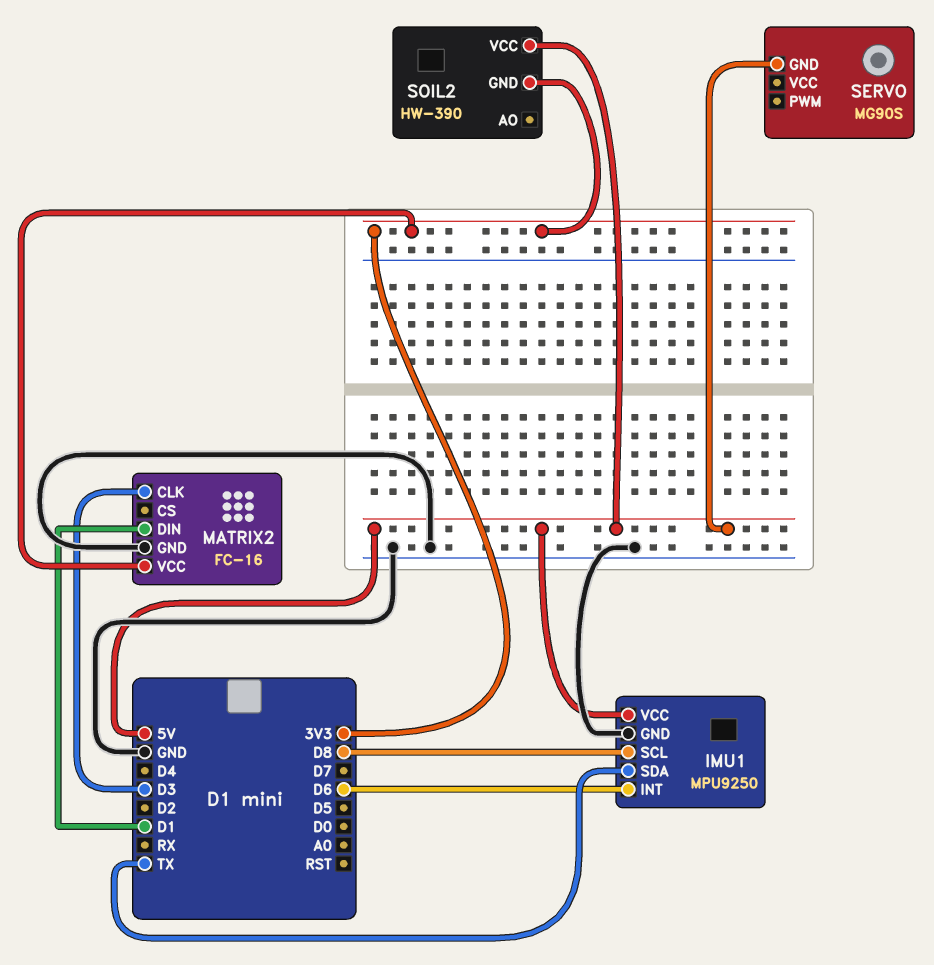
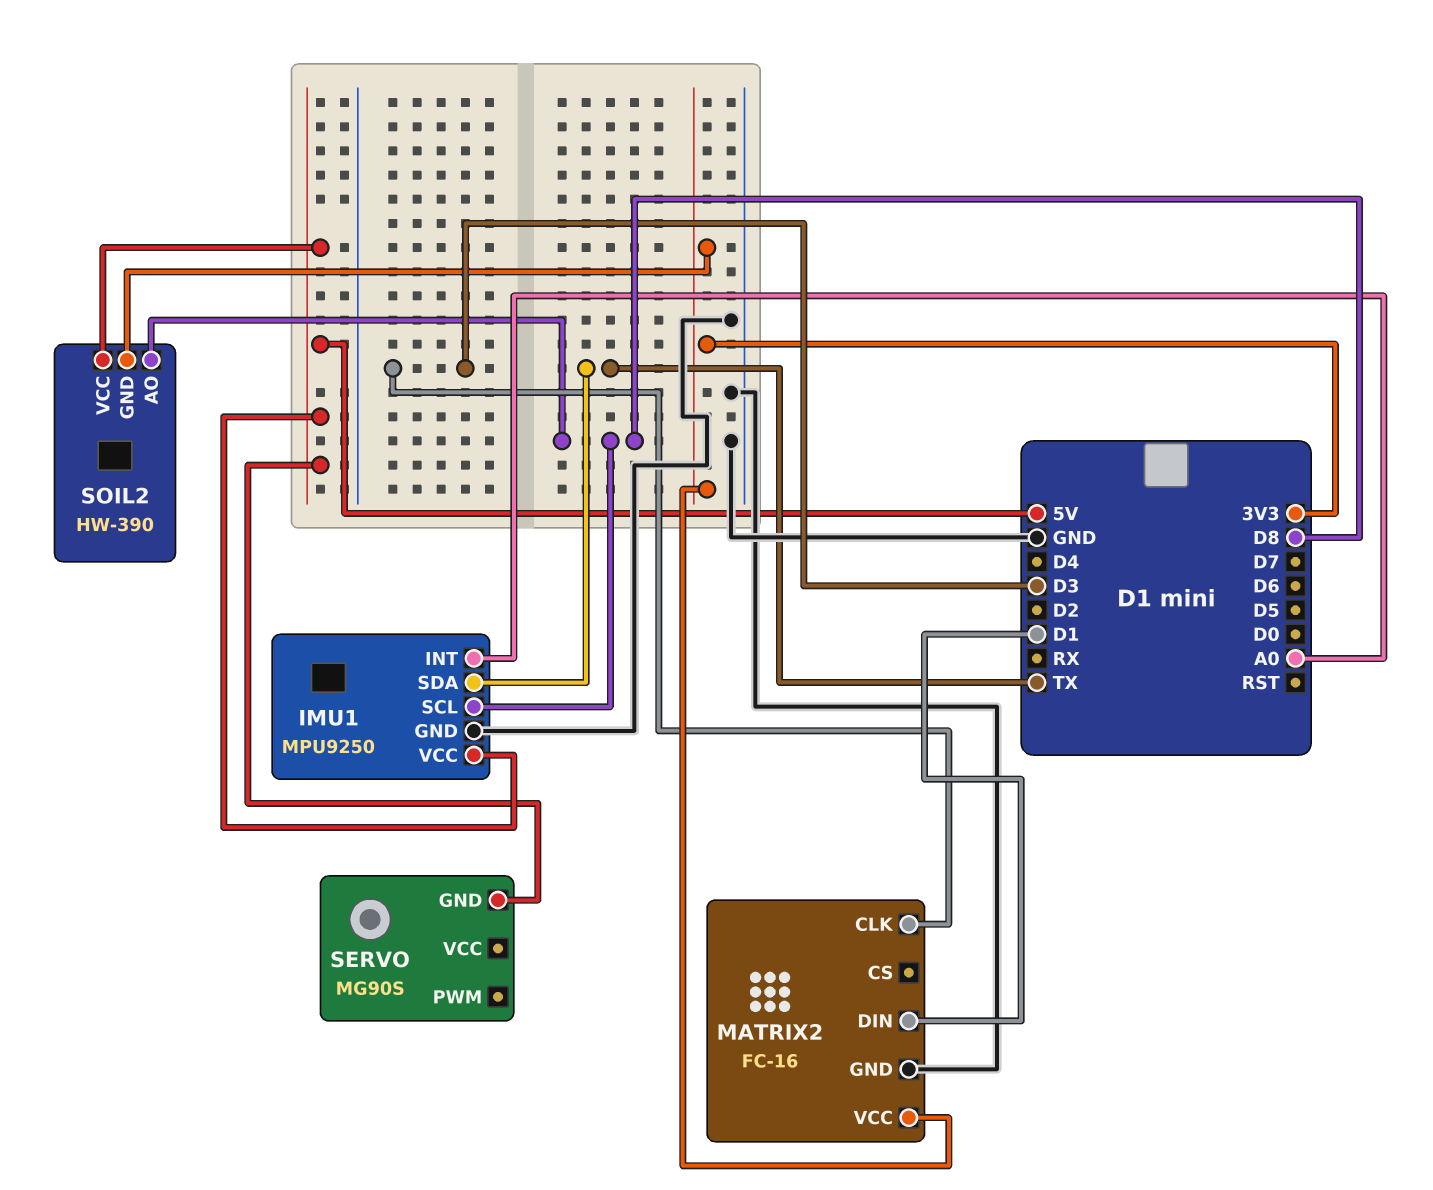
IMU1 pin INT: D6 -> A0
SOIL2 pin AO: none -> D8

